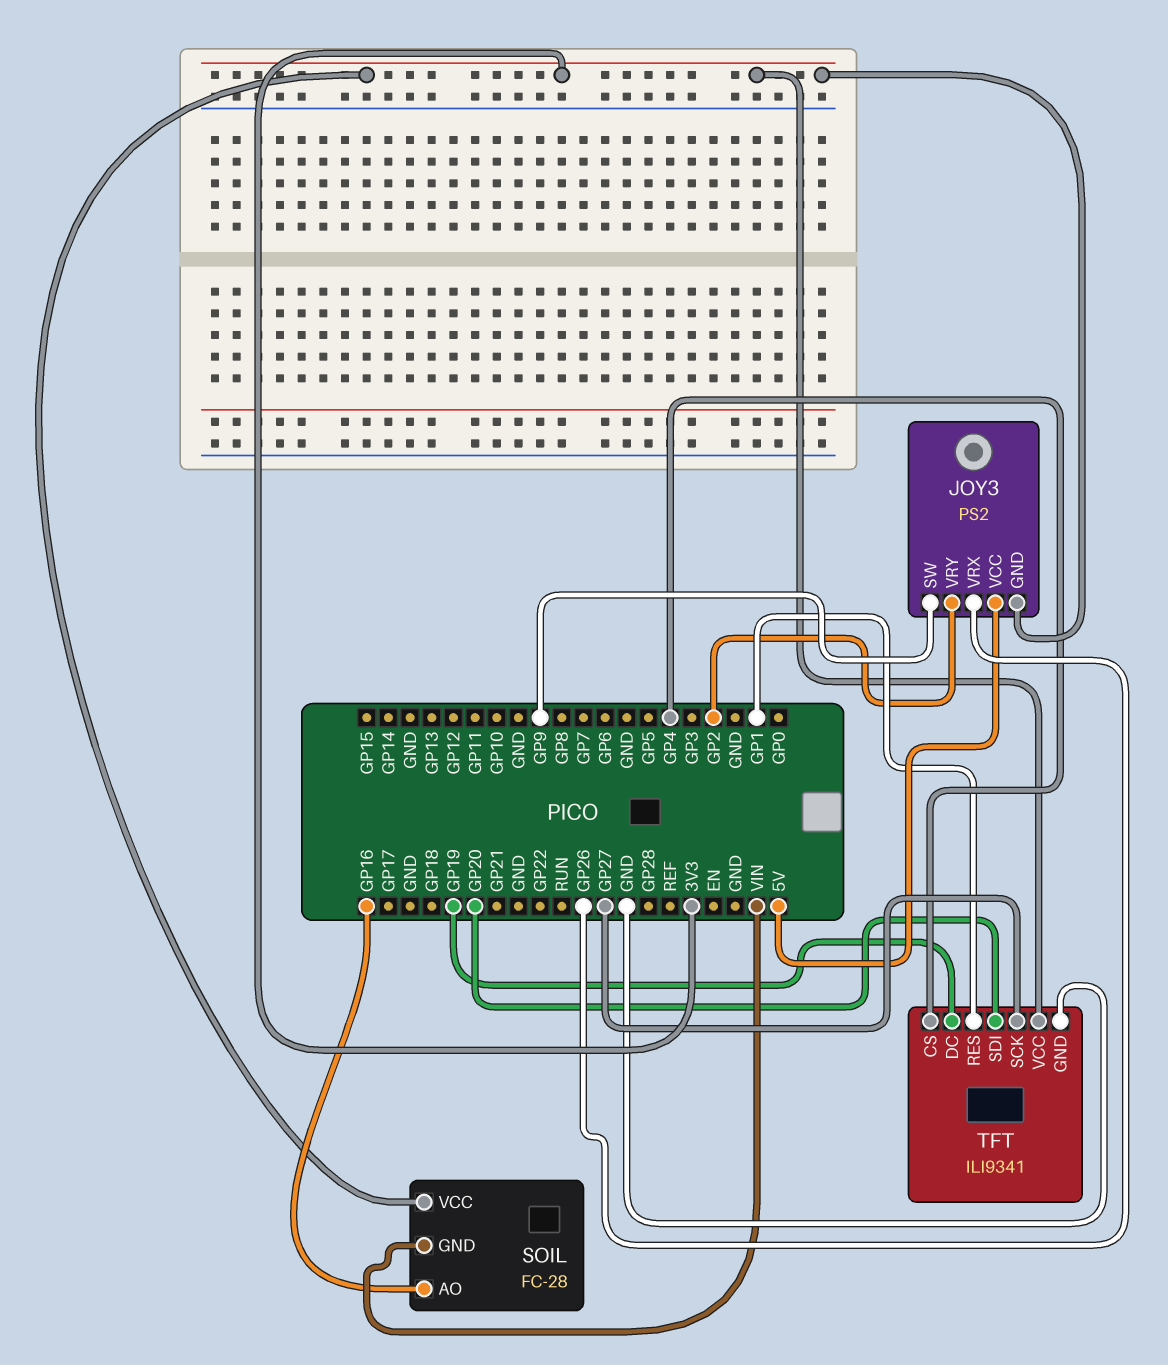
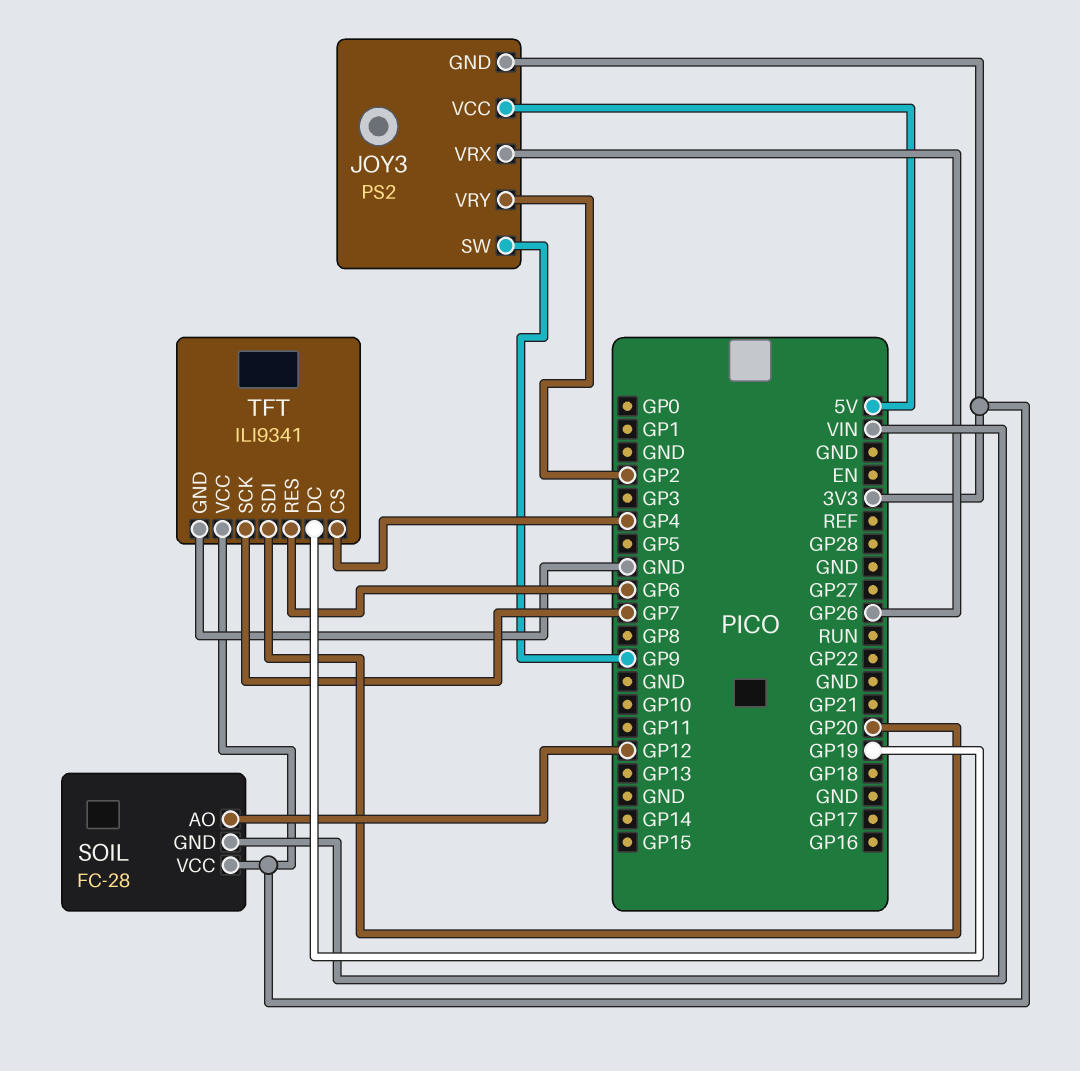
SOIL pin AO: GP16 -> GP12
TFT pin RES: GP1 -> GP6
TFT pin SCK: GP27 -> GP7

